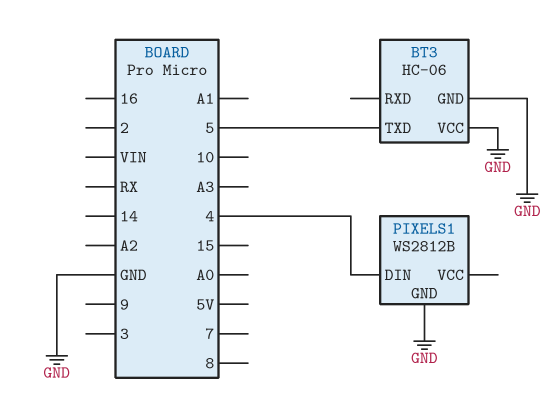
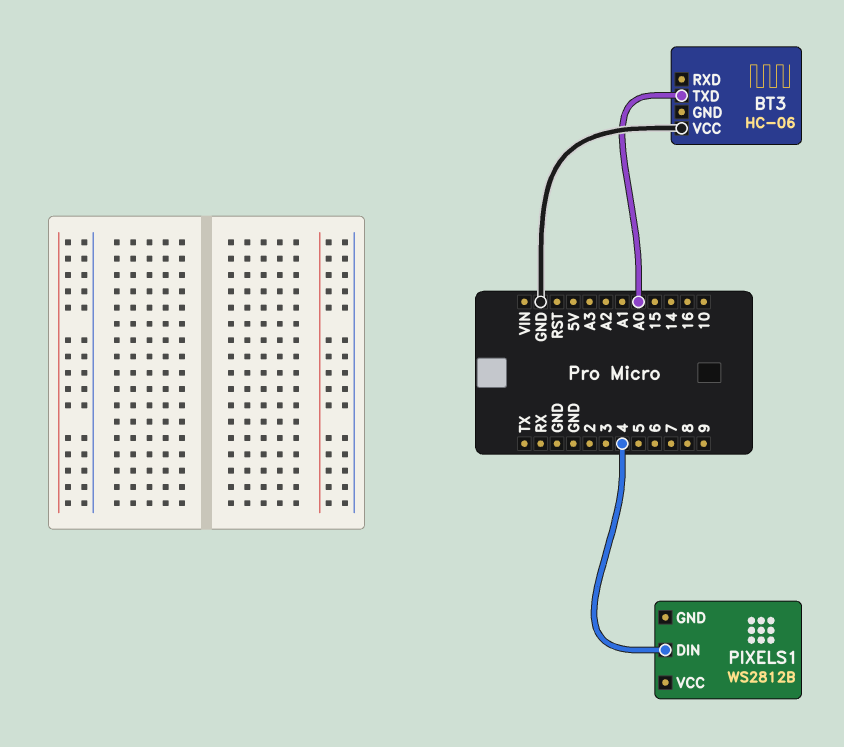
BT3 pin GND: GND -> none
BT3 pin TXD: 5 -> A0
PIXELS1 pin GND: GND -> none

